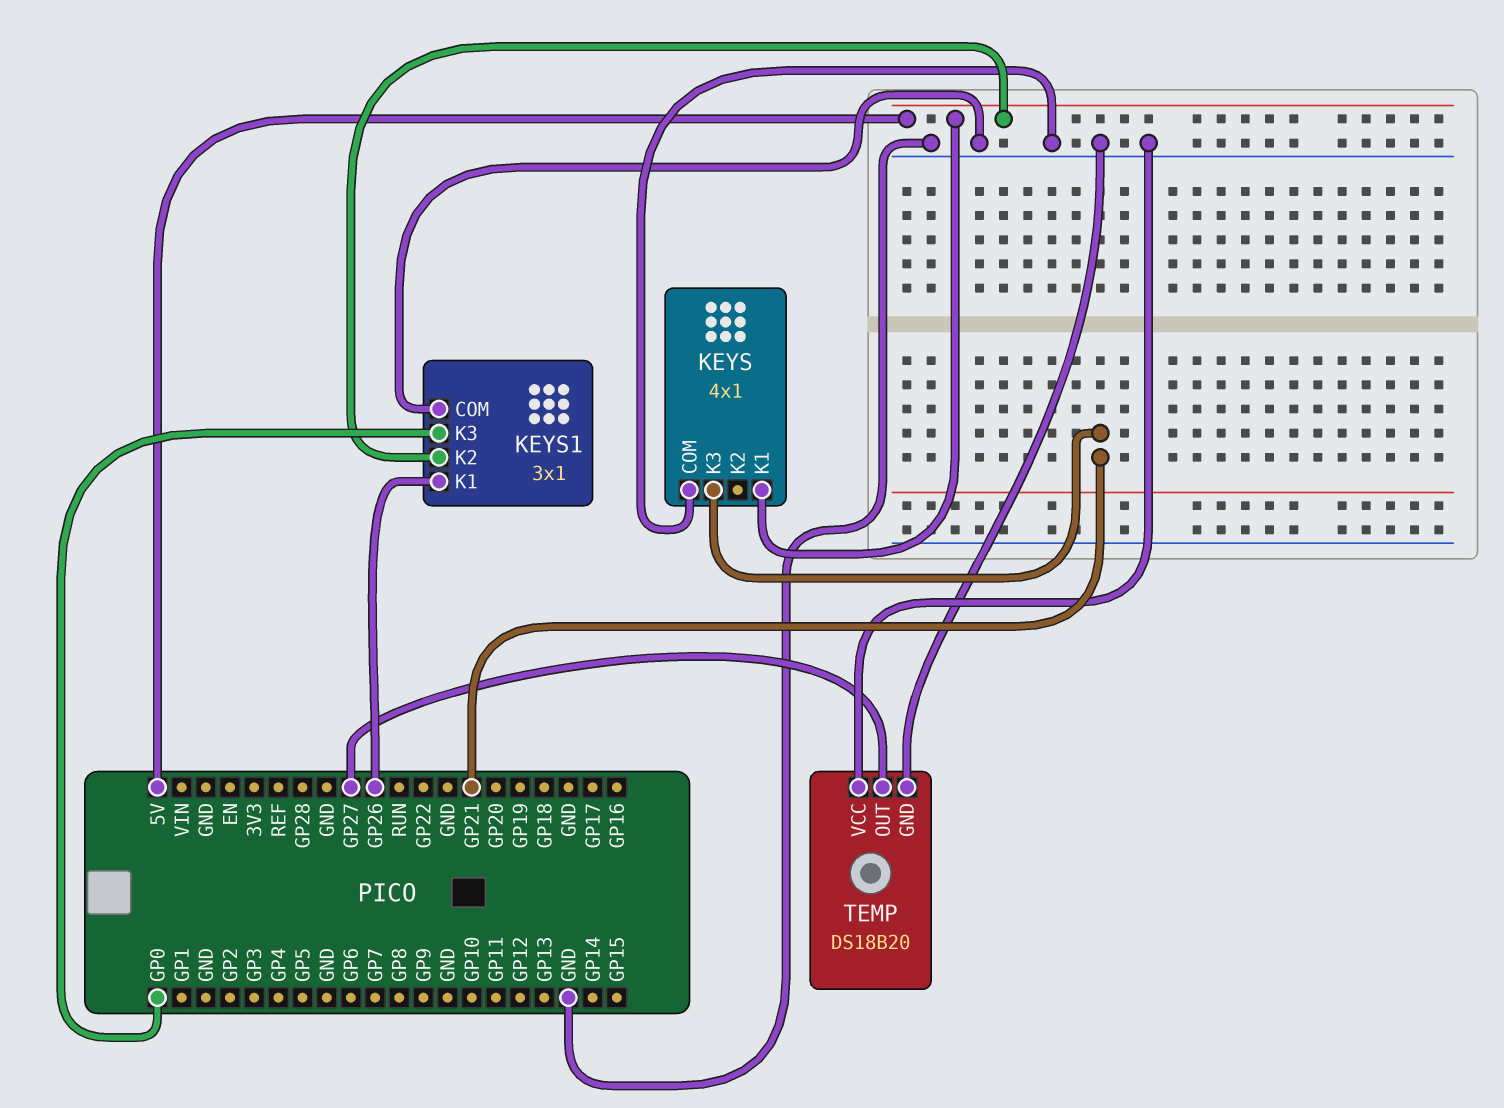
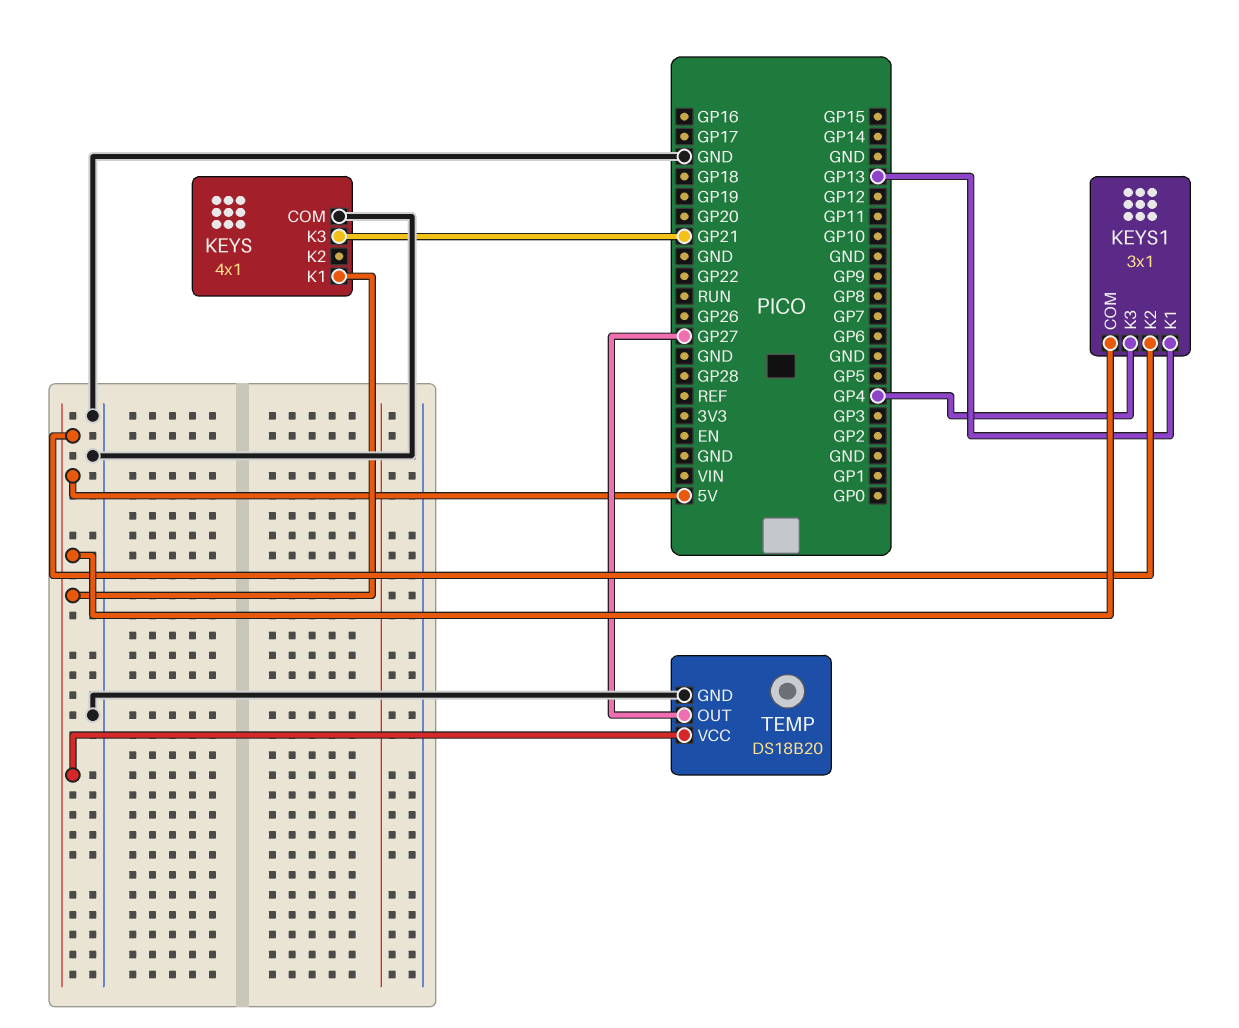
KEYS1 pin COM: GND -> 5V
KEYS1 pin K1: GP26 -> GP13
KEYS1 pin K3: GP0 -> GP4
TEMP pin VCC: GND -> 5V

